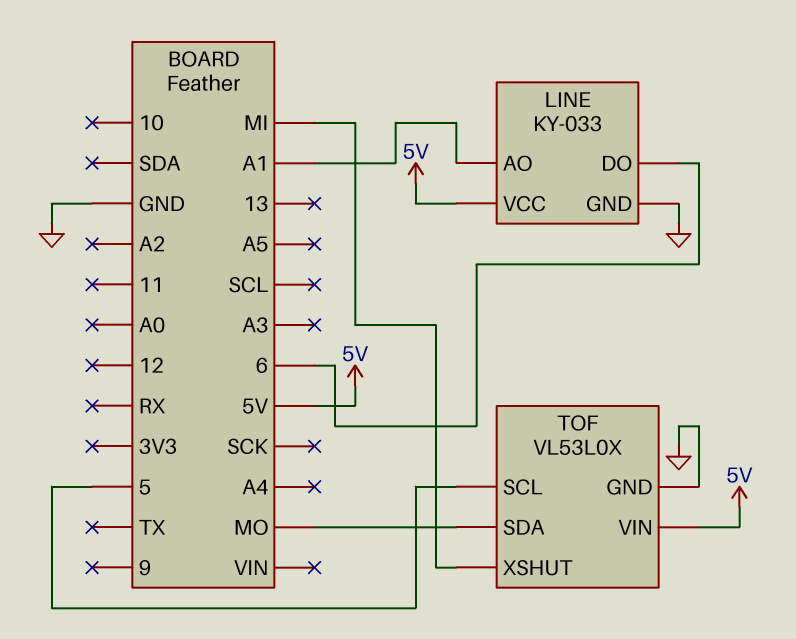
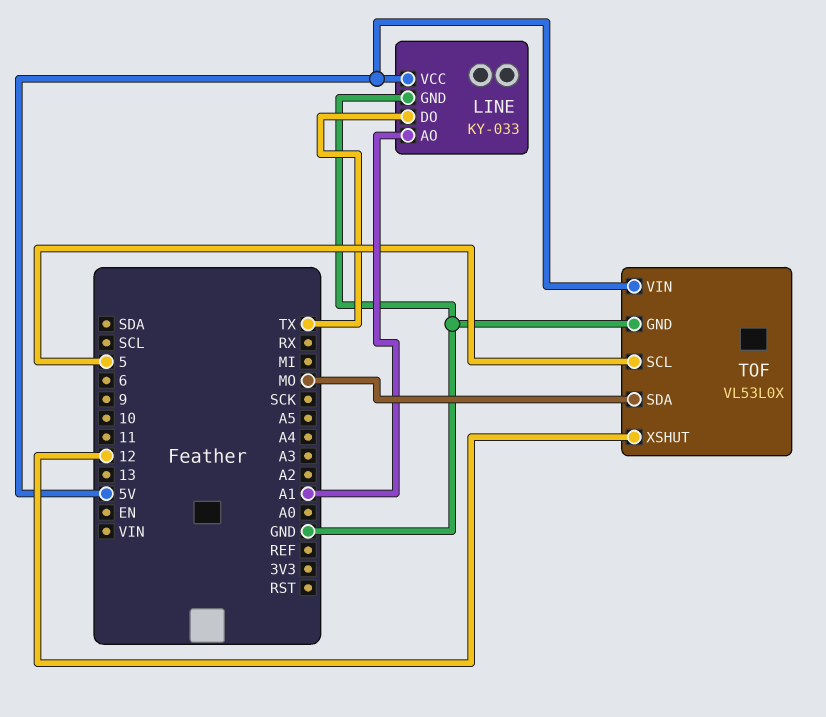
LINE pin DO: 6 -> TX
TOF pin XSHUT: MI -> 12

